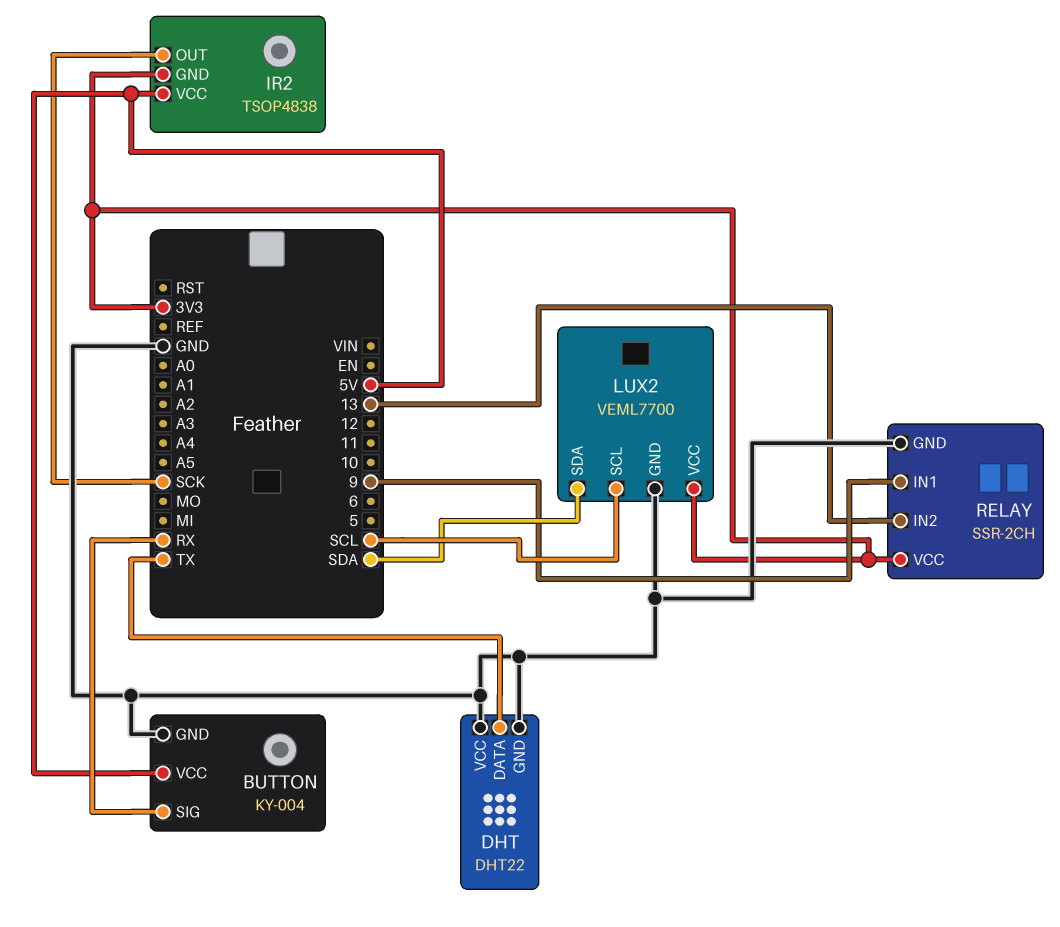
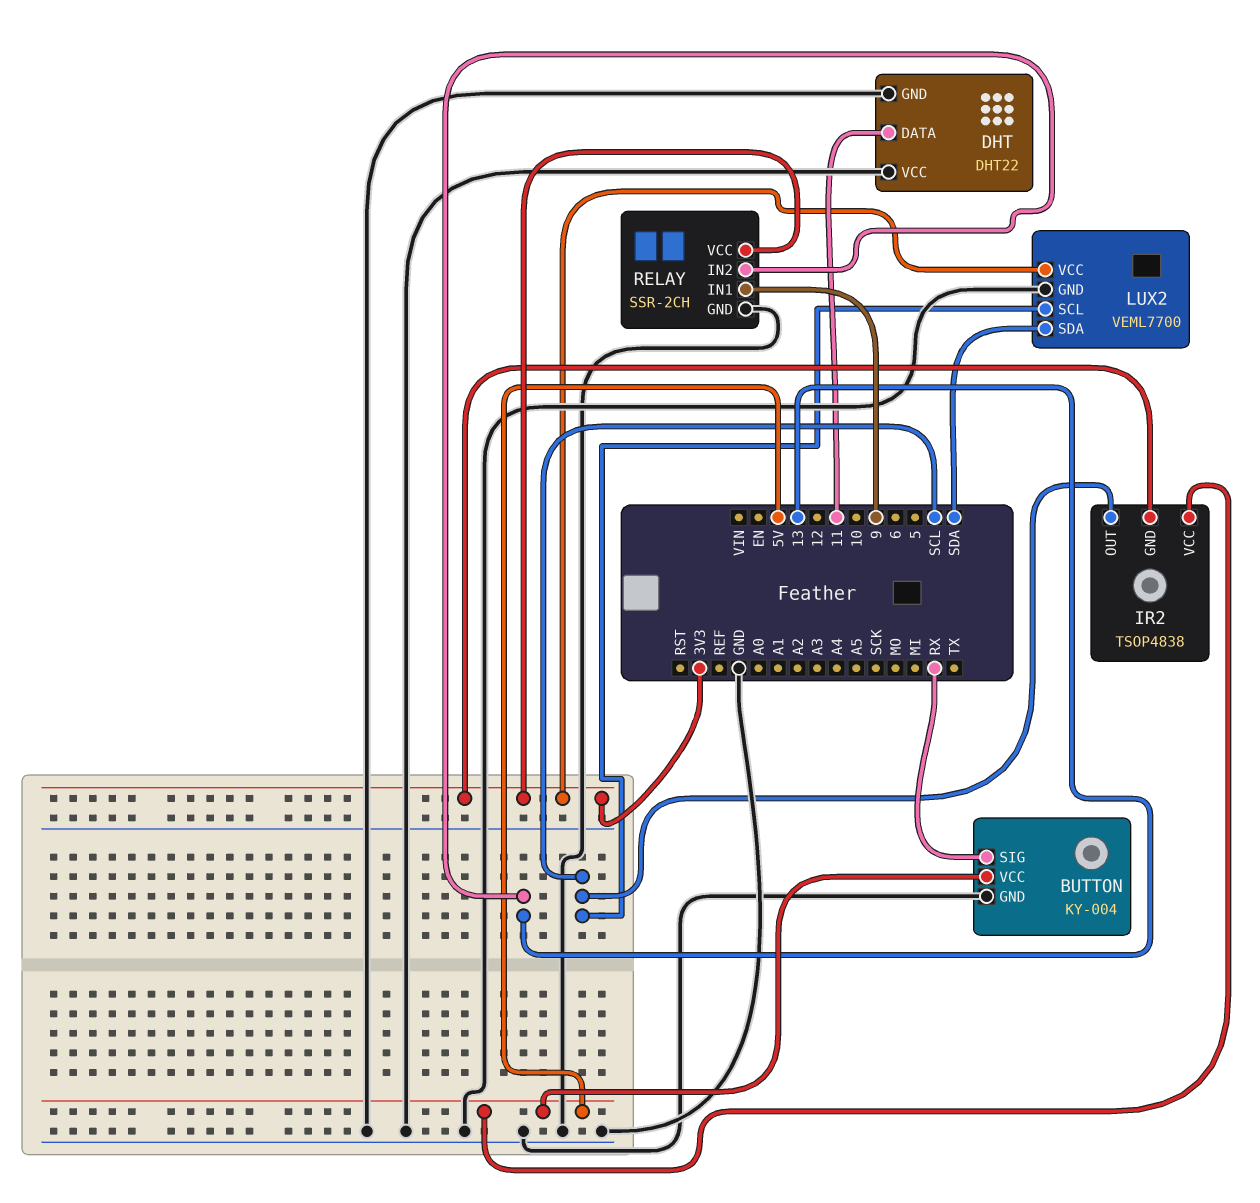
DHT pin DATA: TX -> 11
IR2 pin OUT: SCK -> SCL

